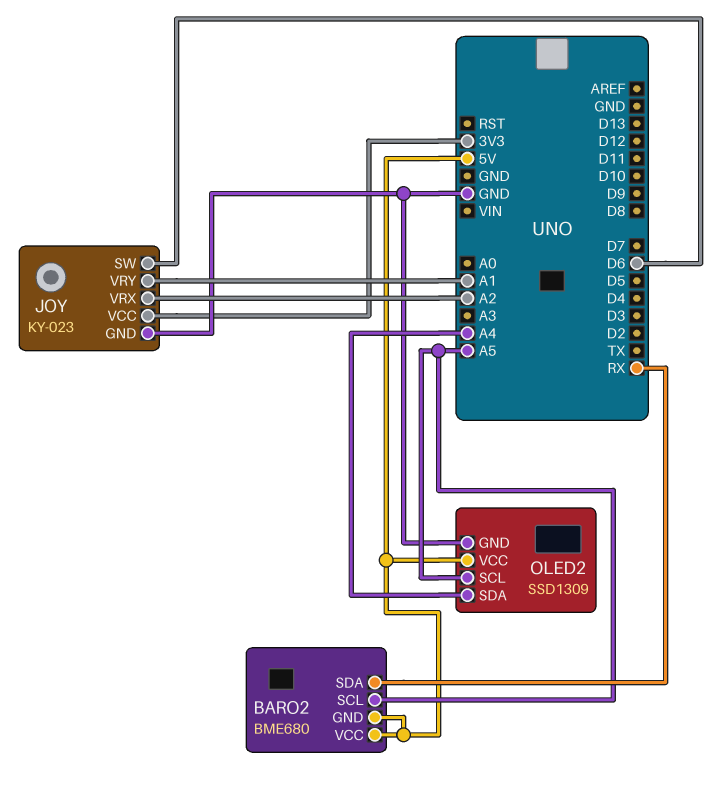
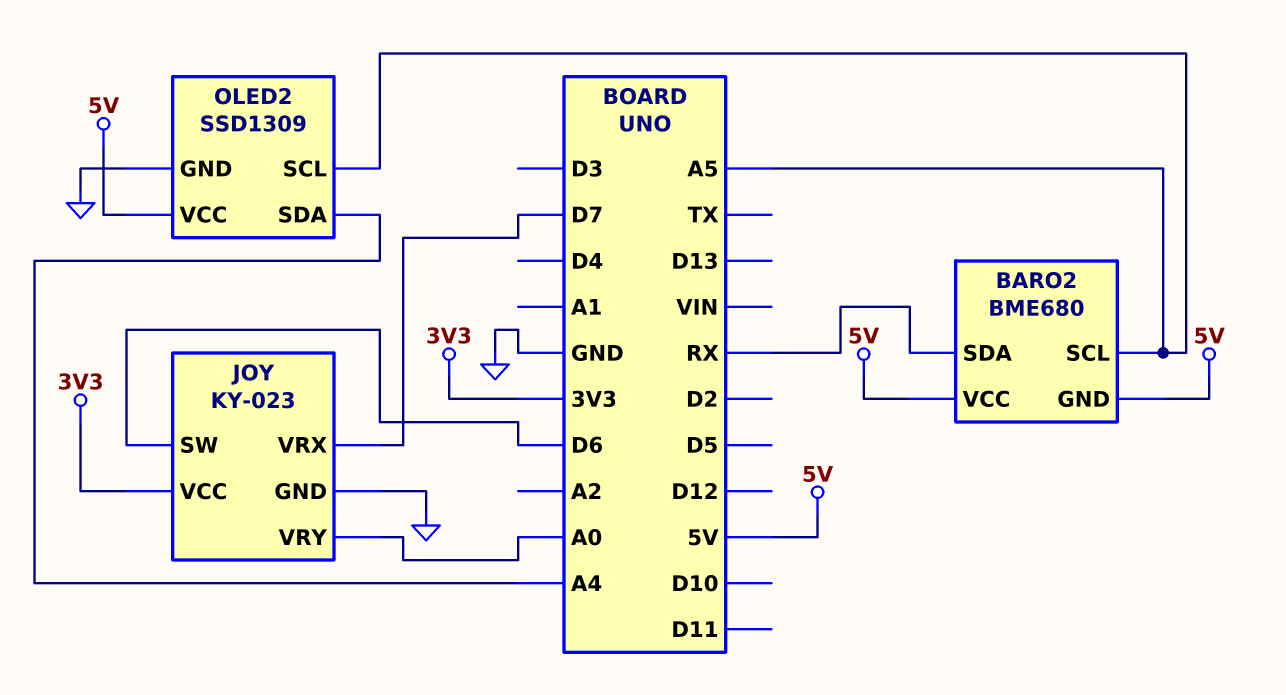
JOY pin VRX: A2 -> D7
JOY pin VRY: A1 -> A0

